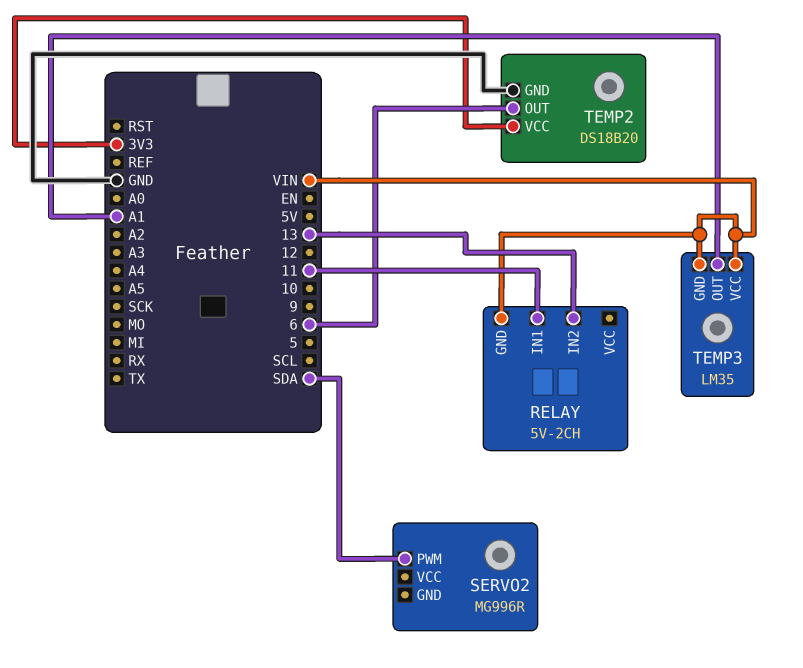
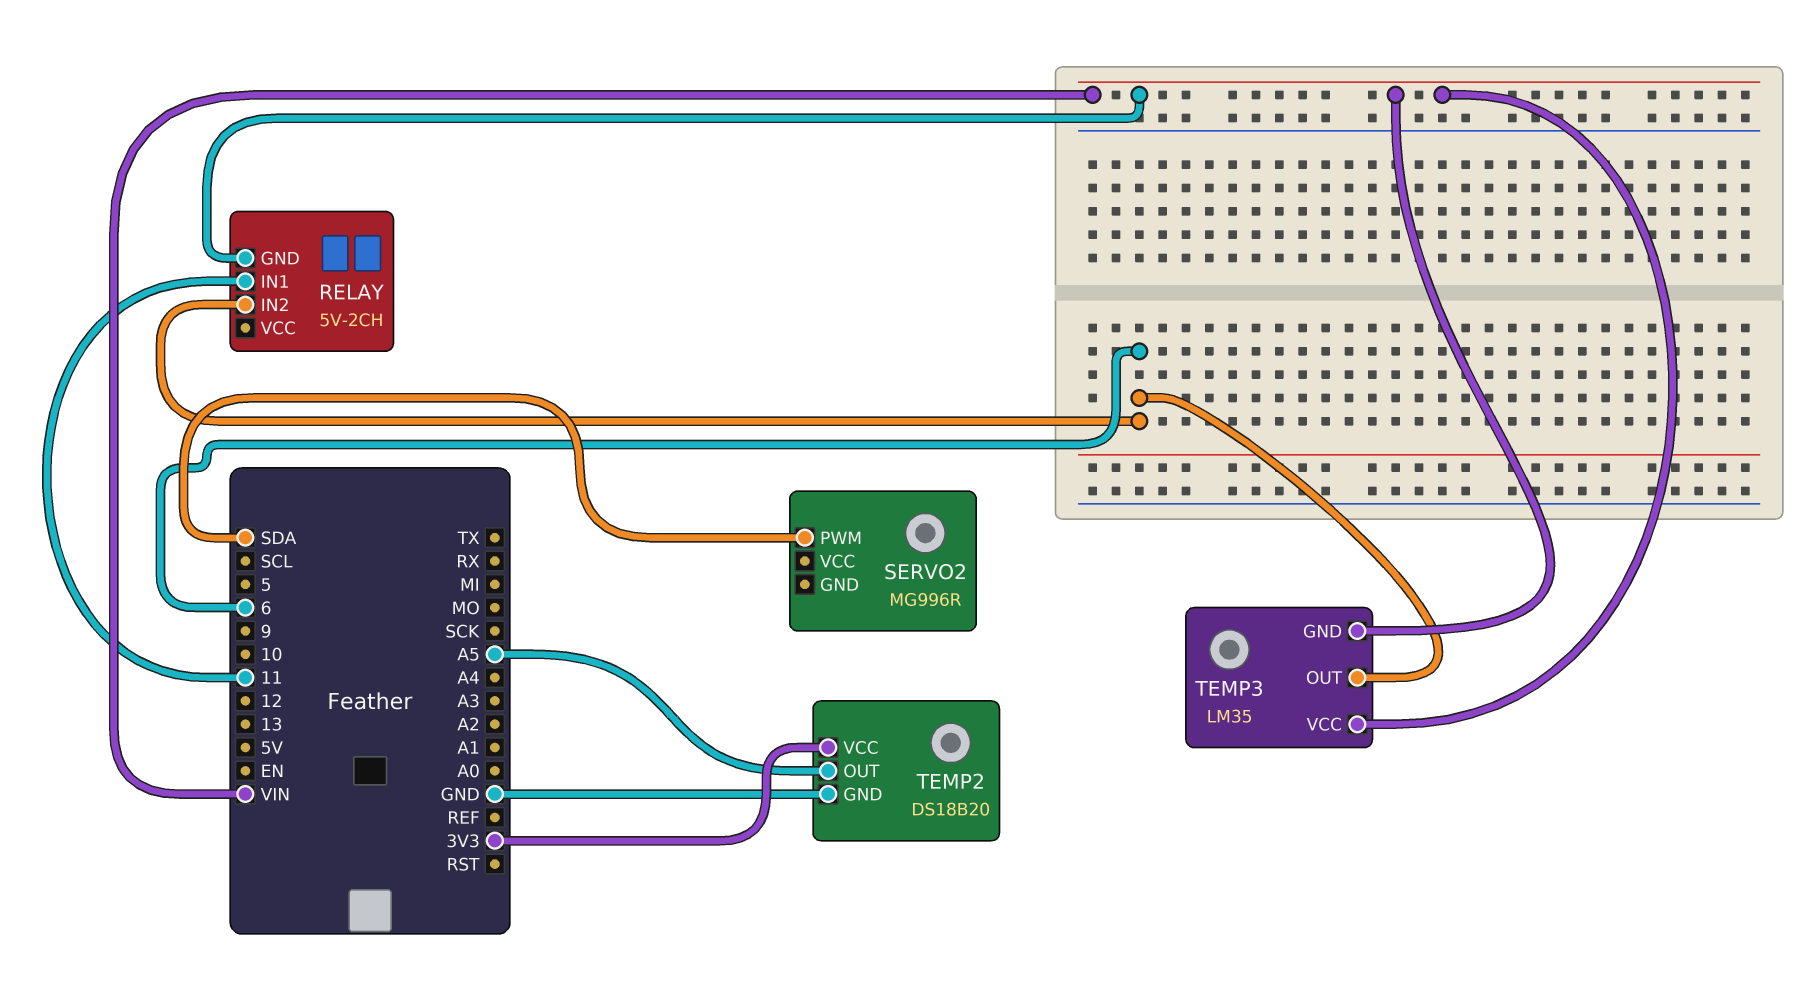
RELAY pin IN2: 13 -> 6
TEMP2 pin OUT: 6 -> A5
TEMP3 pin OUT: A1 -> 6

